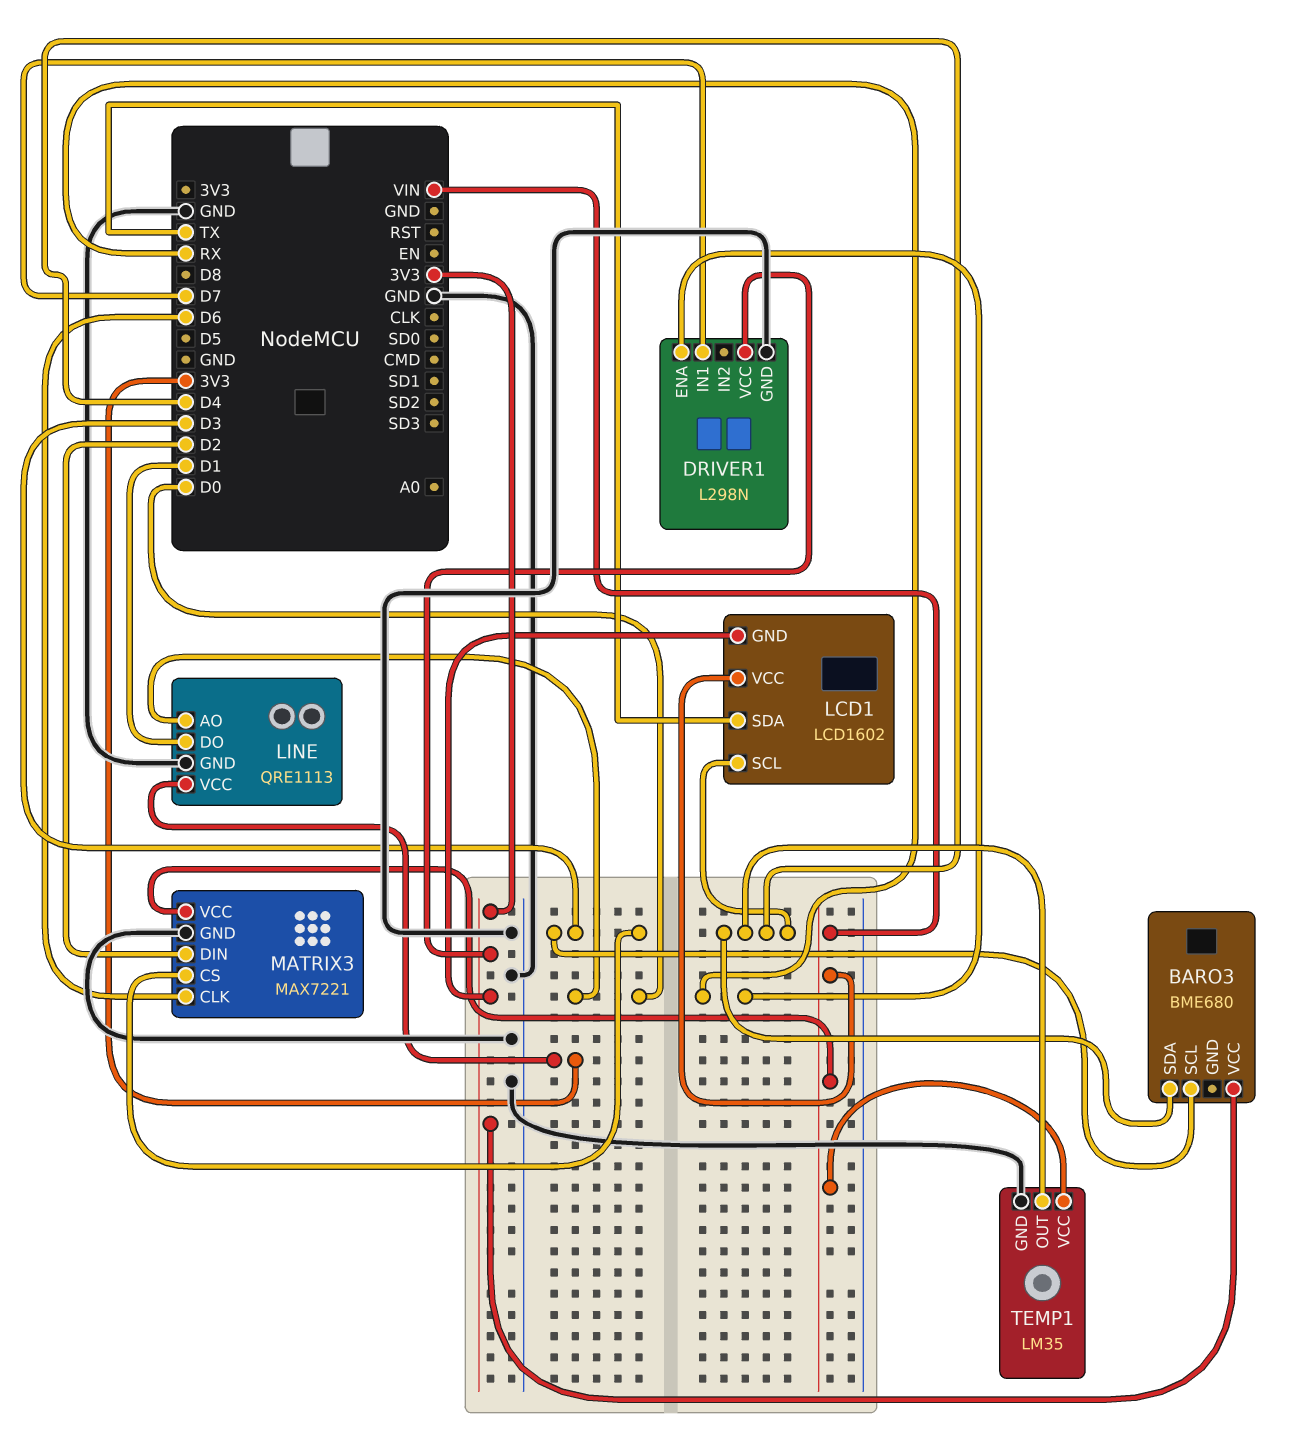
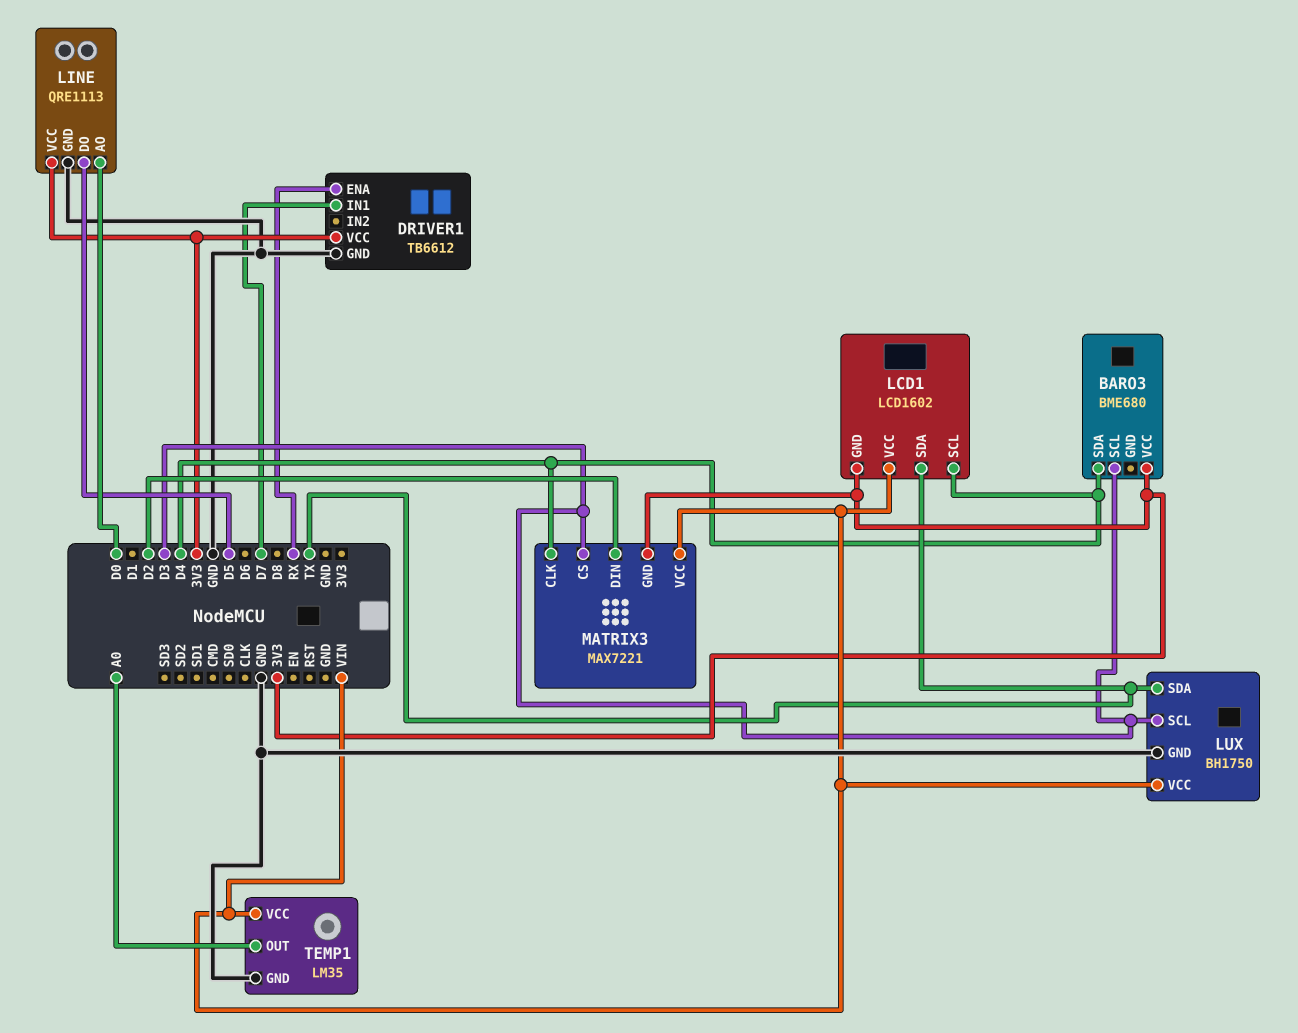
DRIVER1: L298N -> TB6612
LINE pin DO: D1 -> D5
LUX: none -> BH1750
LUX pin GND: none -> GND
LUX pin SCL: none -> D3
LUX pin SDA: none -> TX
LUX pin VCC: none -> VIN
MATRIX3 pin CLK: D6 -> D4
MATRIX3 pin GND: GND -> 3V3
TEMP1 pin OUT: D4 -> A0

